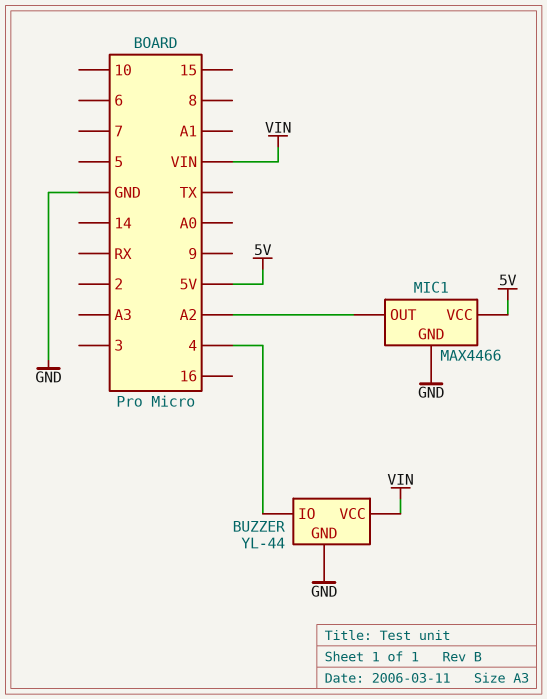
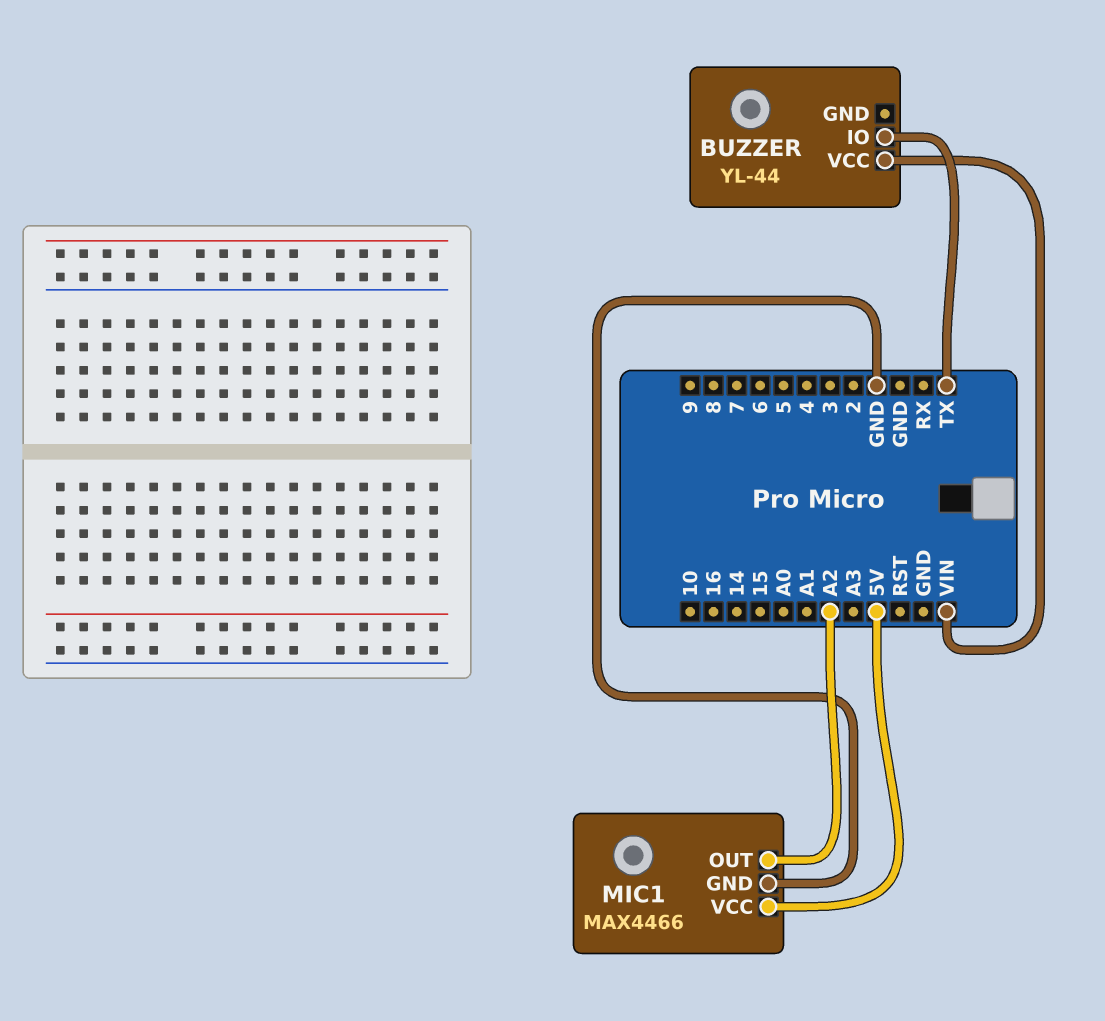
BUZZER pin GND: GND -> none
BUZZER pin IO: 4 -> TX

